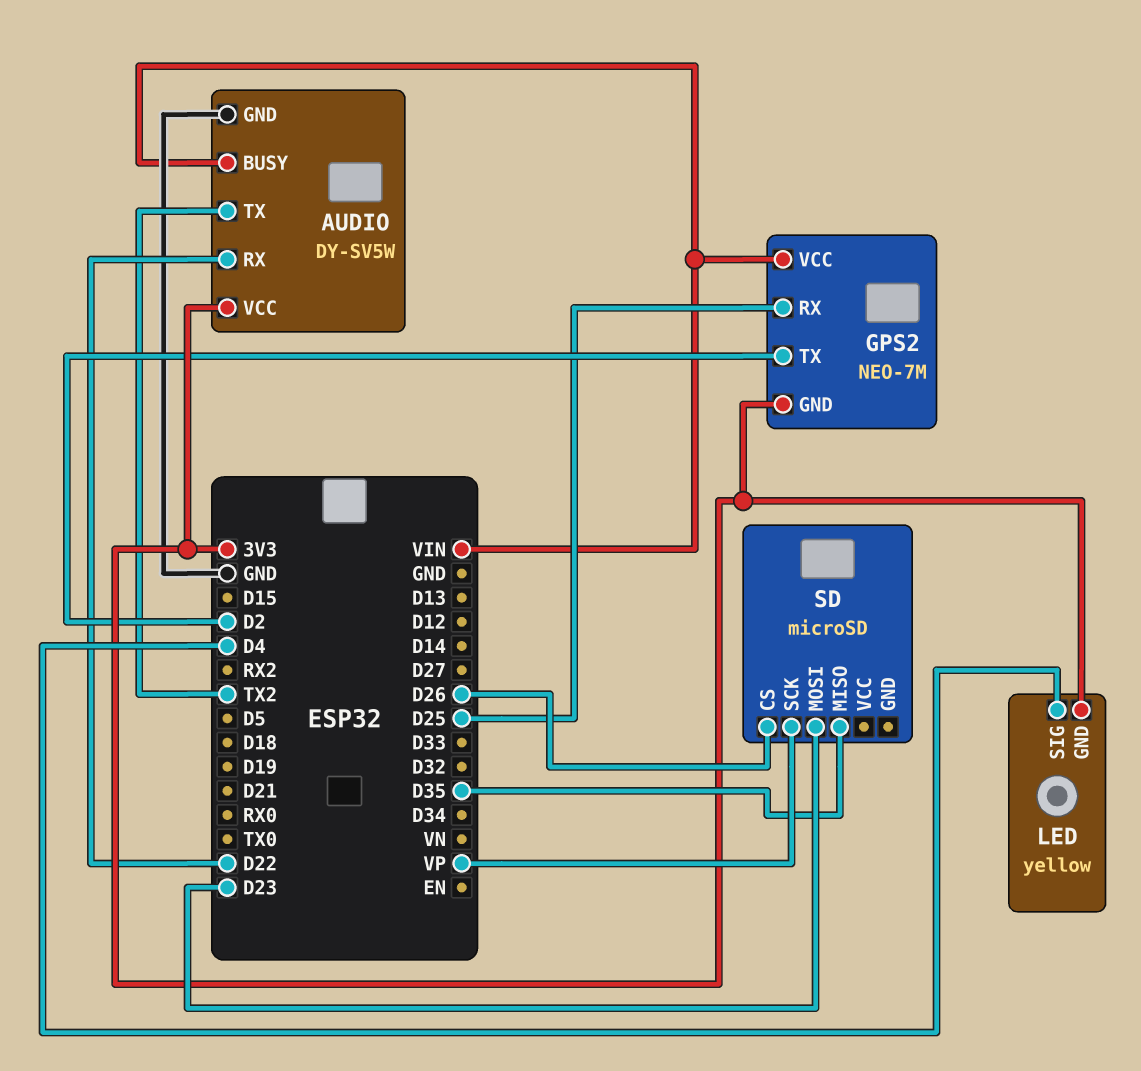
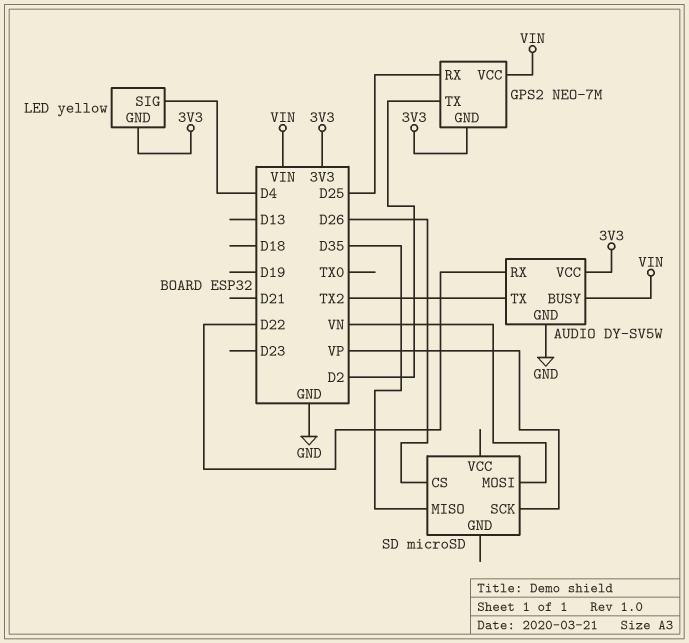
SD pin MOSI: D23 -> VN

